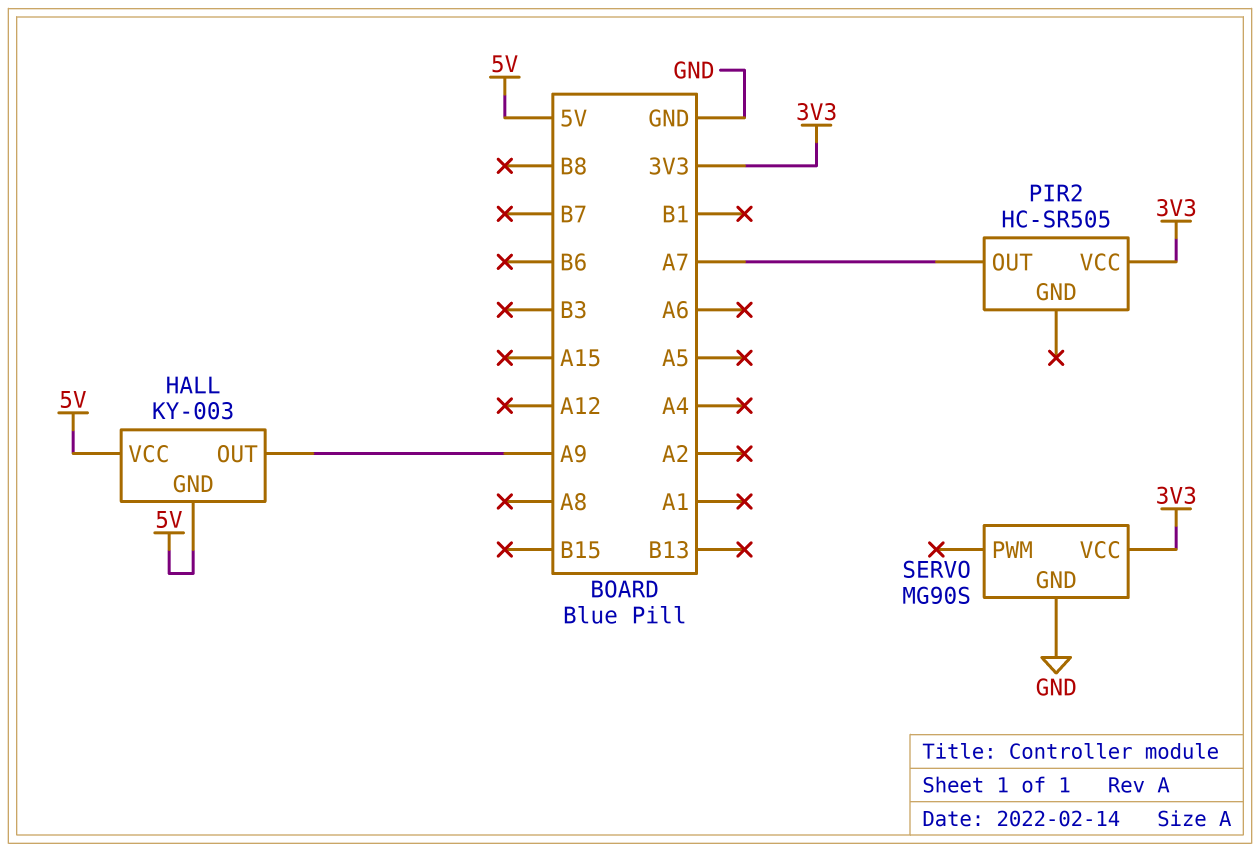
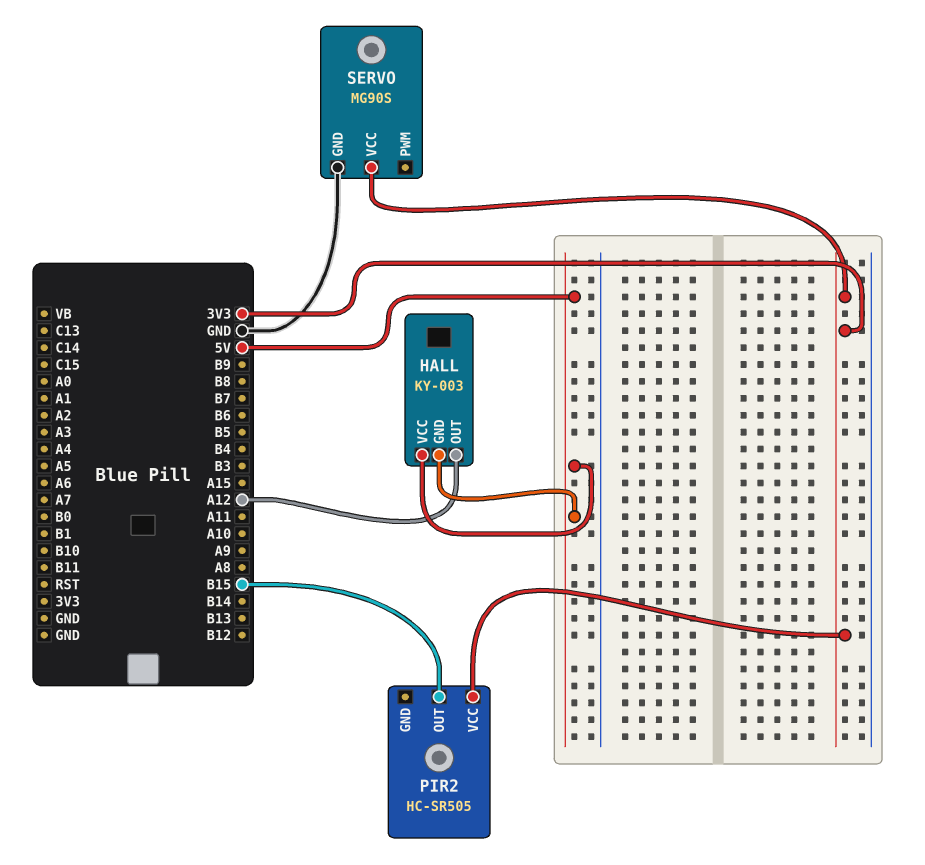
HALL pin OUT: A9 -> A12
PIR2 pin OUT: A7 -> B15

